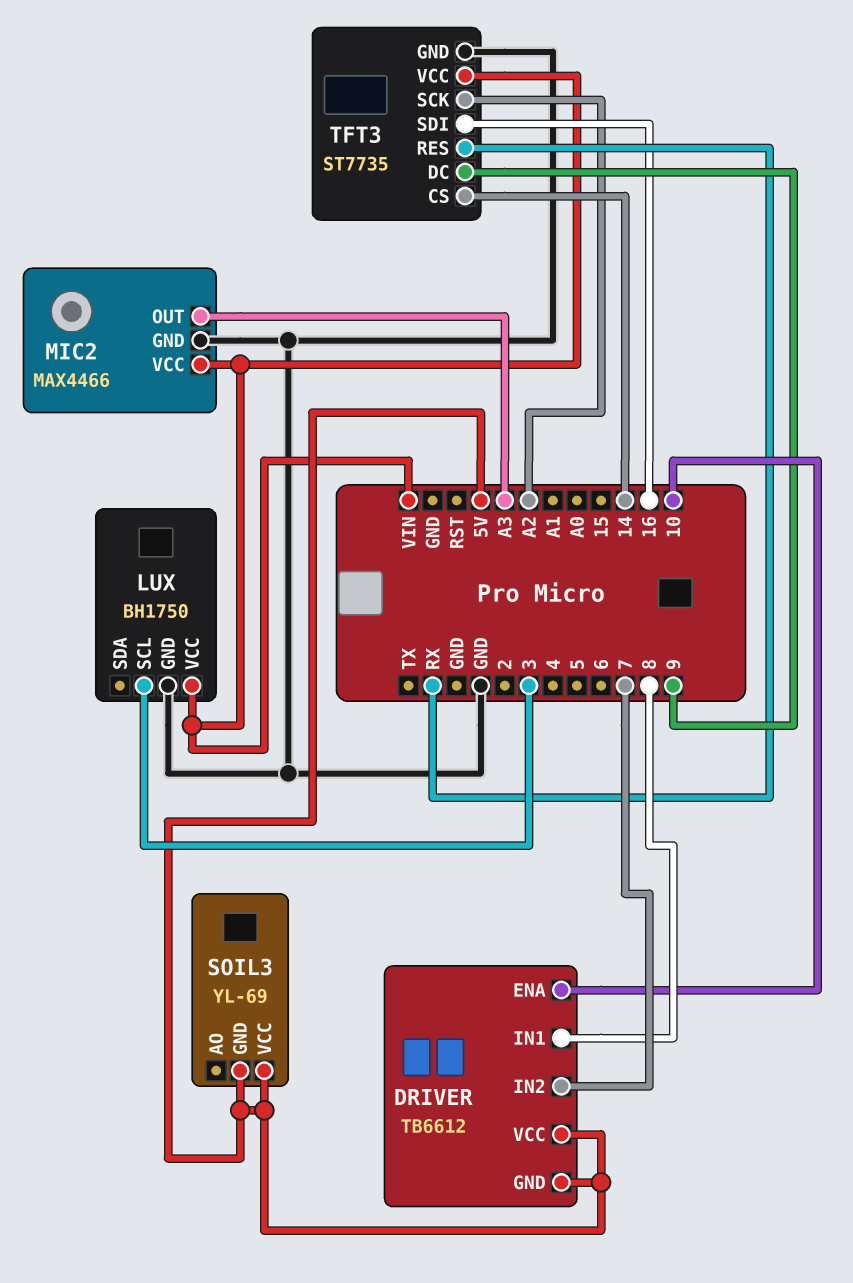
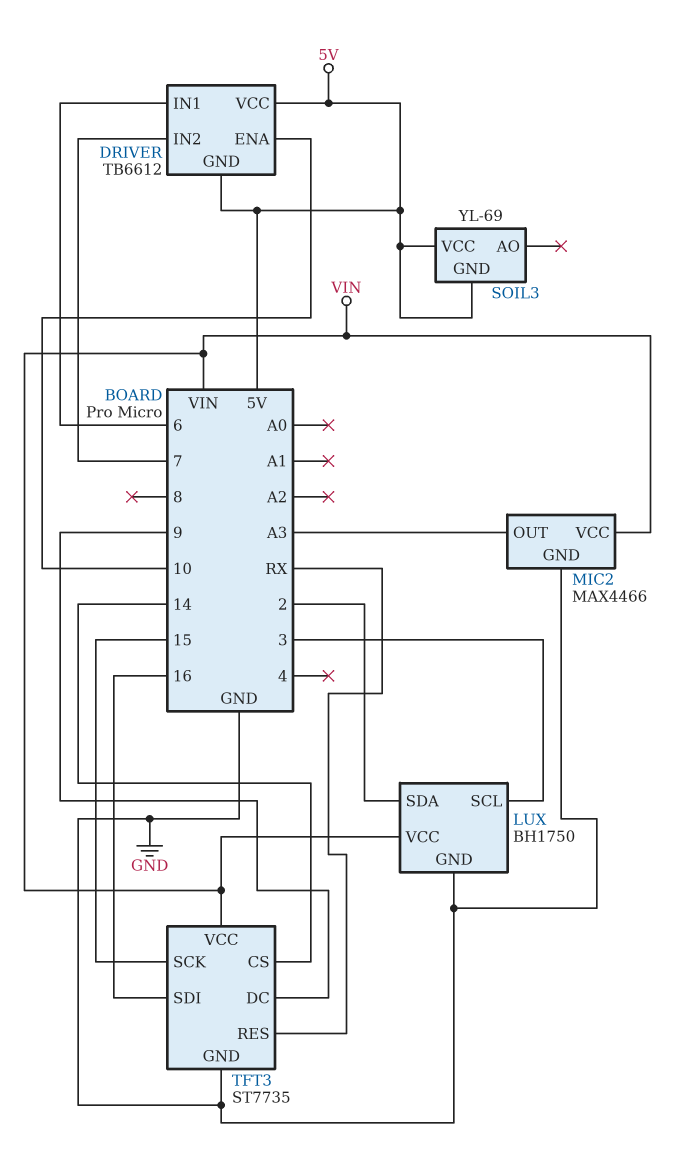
DRIVER pin IN1: 8 -> 6
LUX pin SDA: none -> 2
TFT3 pin SCK: A2 -> 15

